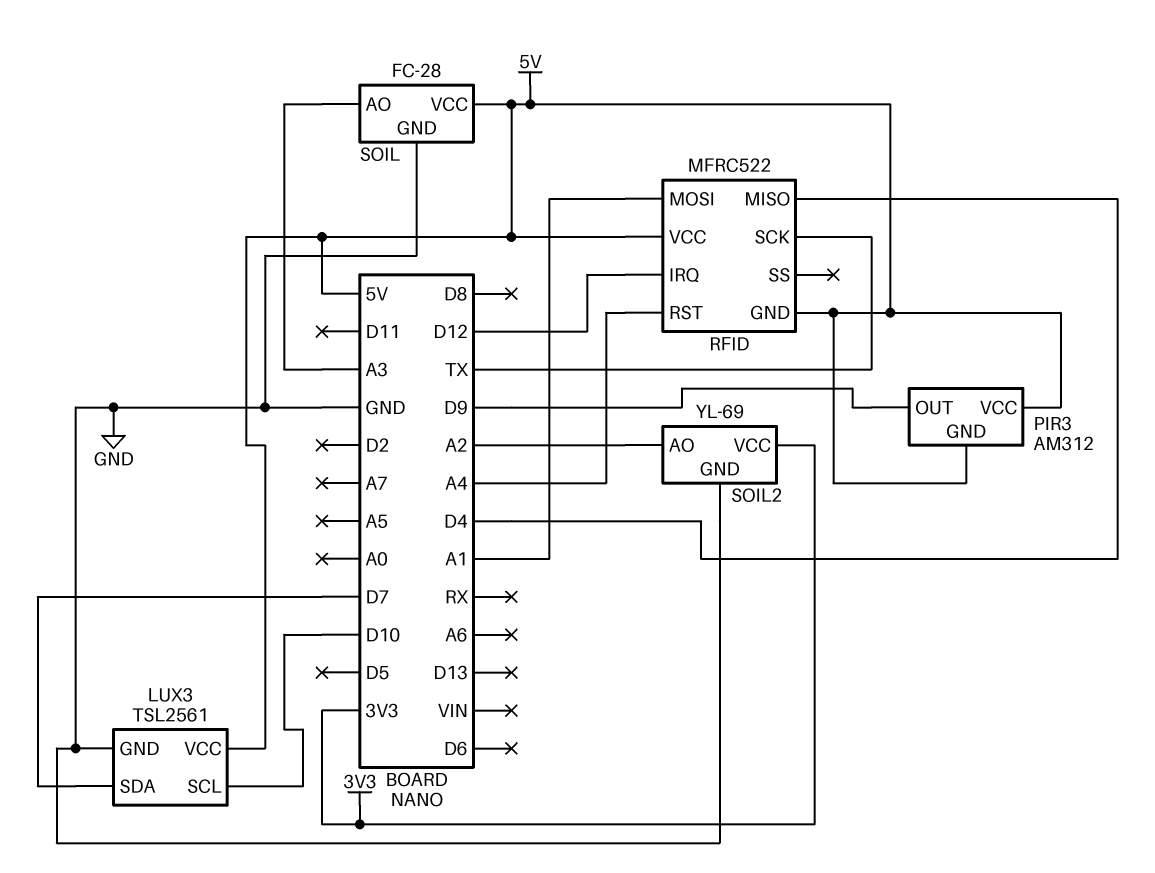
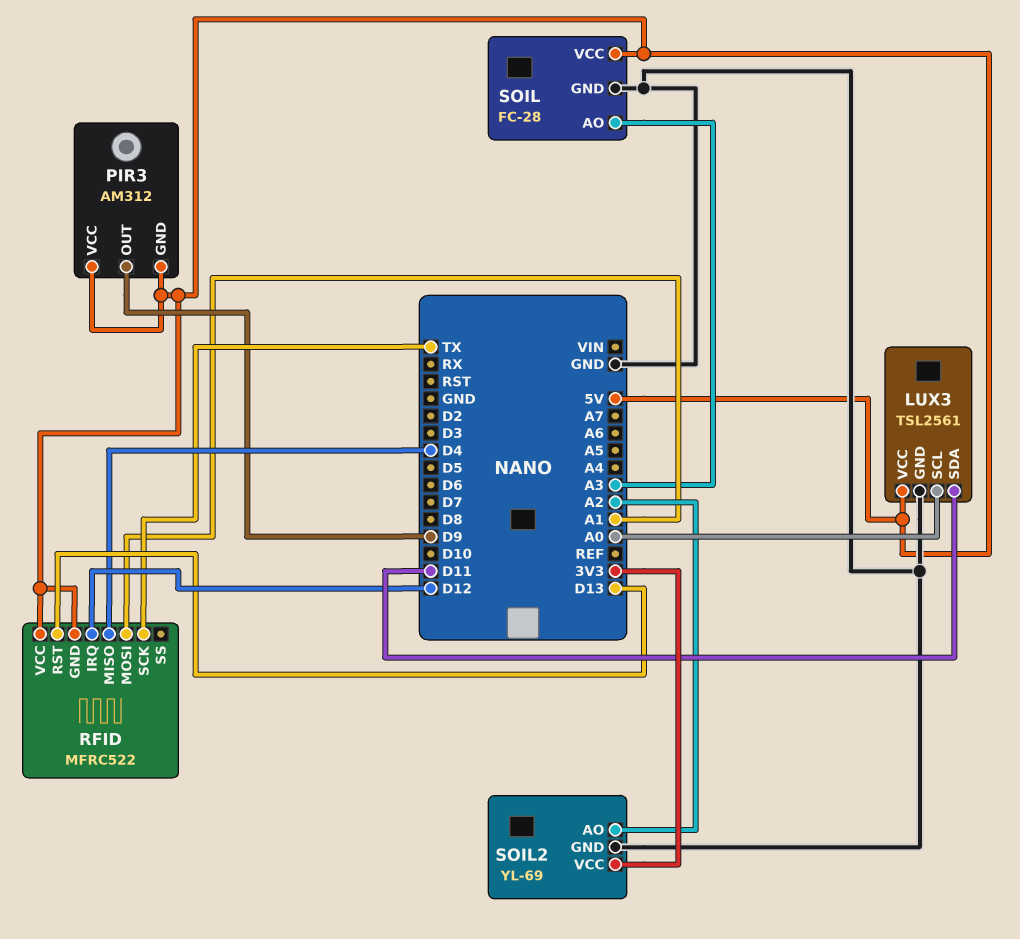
LUX3 pin SCL: D10 -> A0
LUX3 pin SDA: D7 -> D11
RFID pin RST: A4 -> D13

